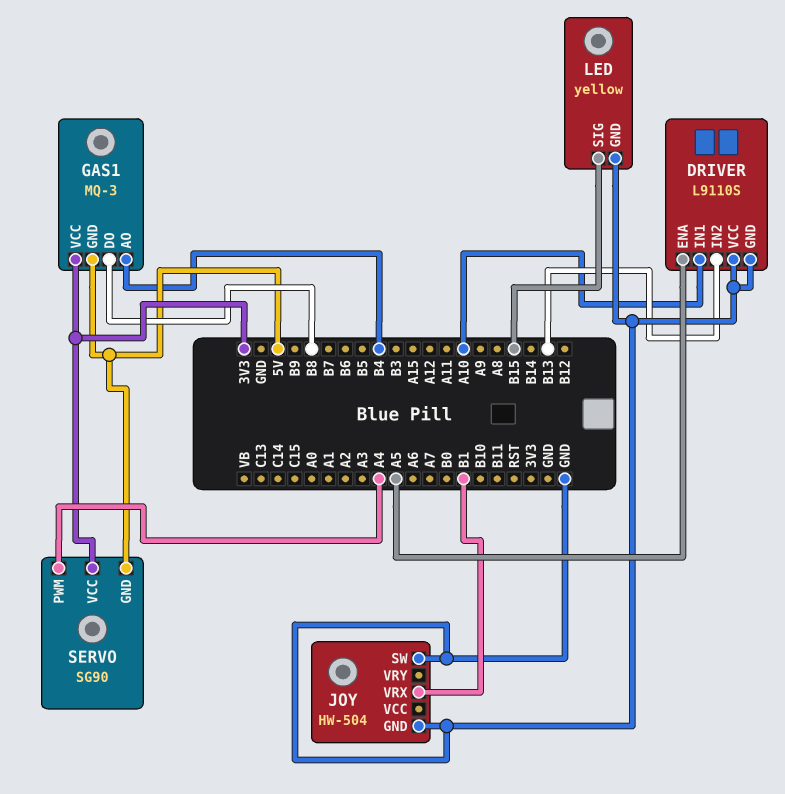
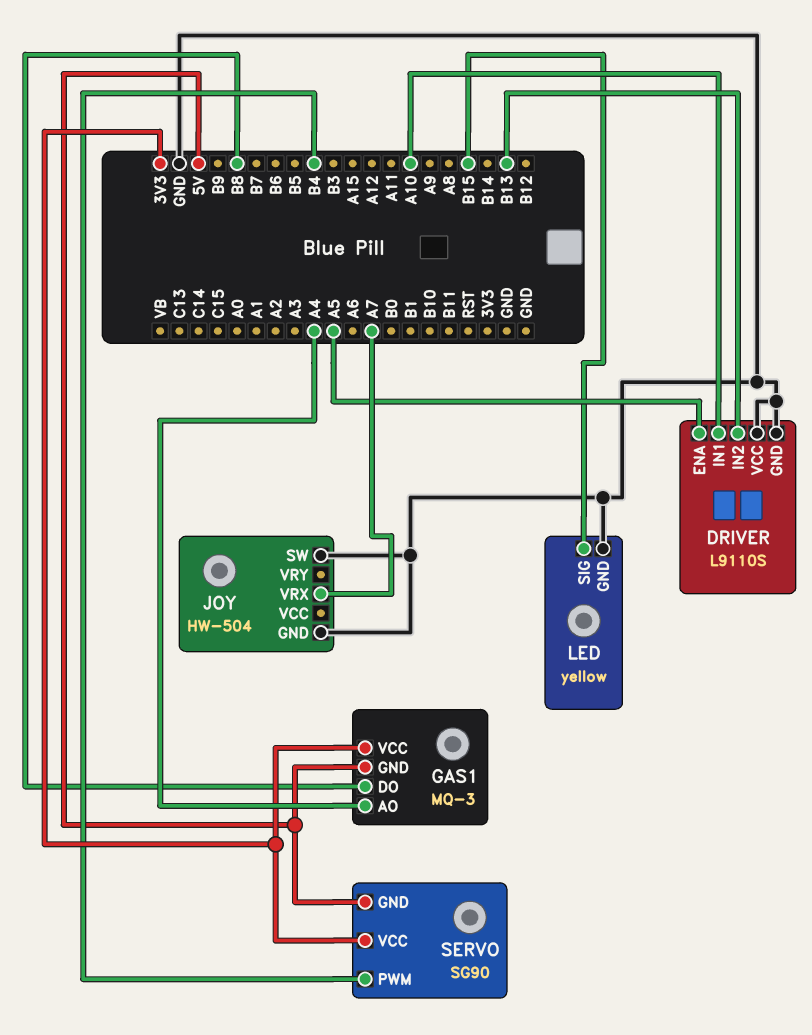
GAS1 pin AO: B4 -> A4
JOY pin VRX: B1 -> A7
SERVO pin PWM: A4 -> B4

